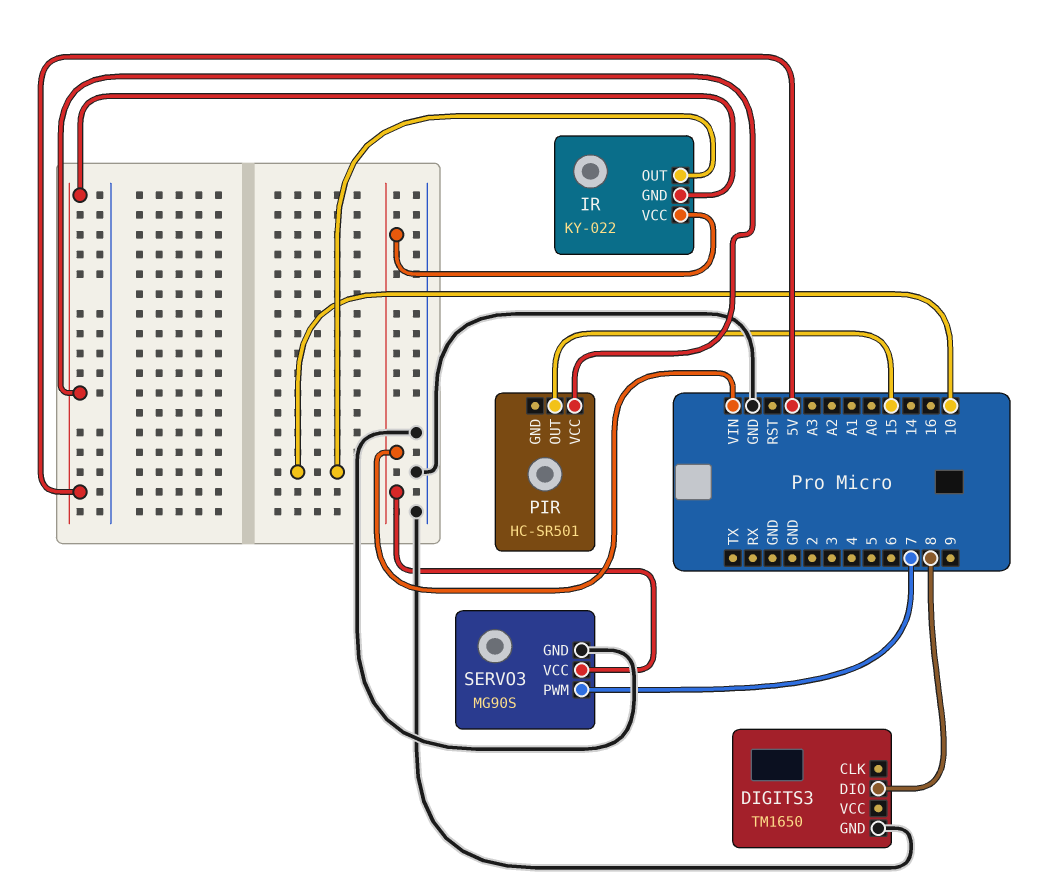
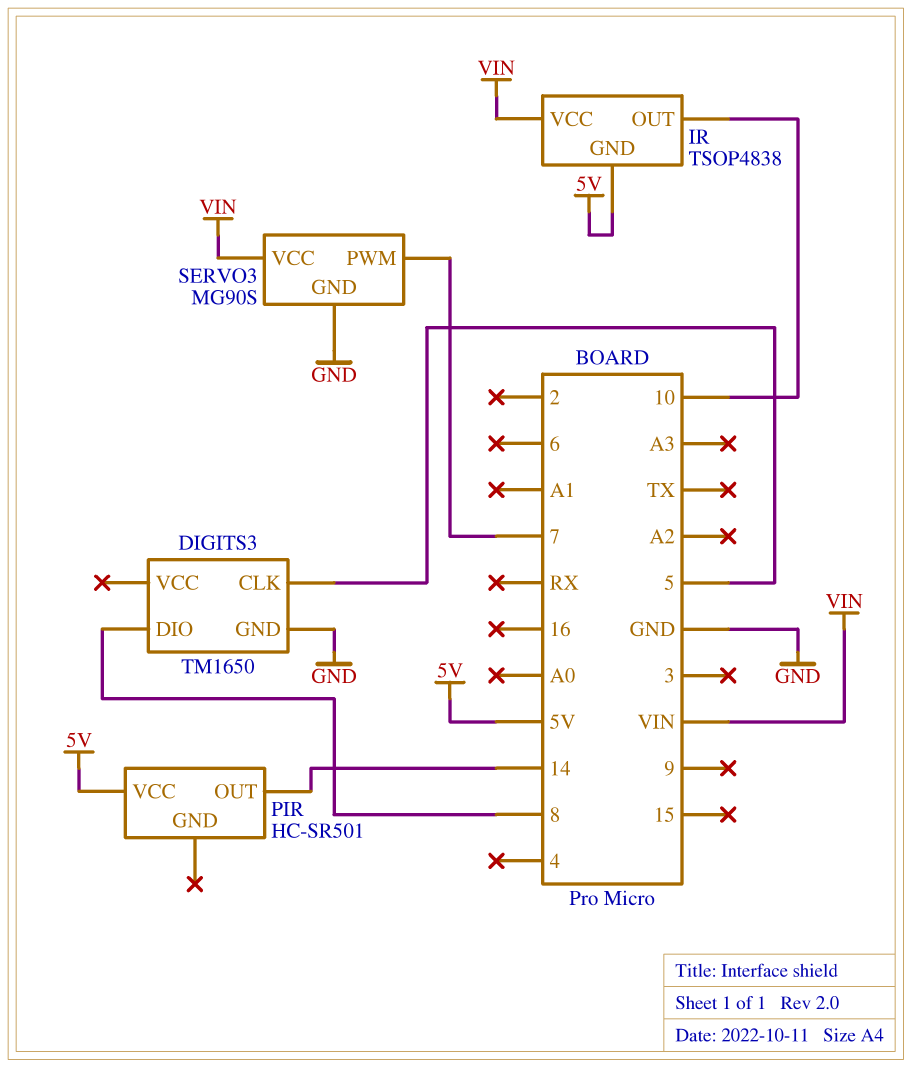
DIGITS3 pin CLK: none -> 5
IR: KY-022 -> TSOP4838
PIR pin OUT: 15 -> 14

